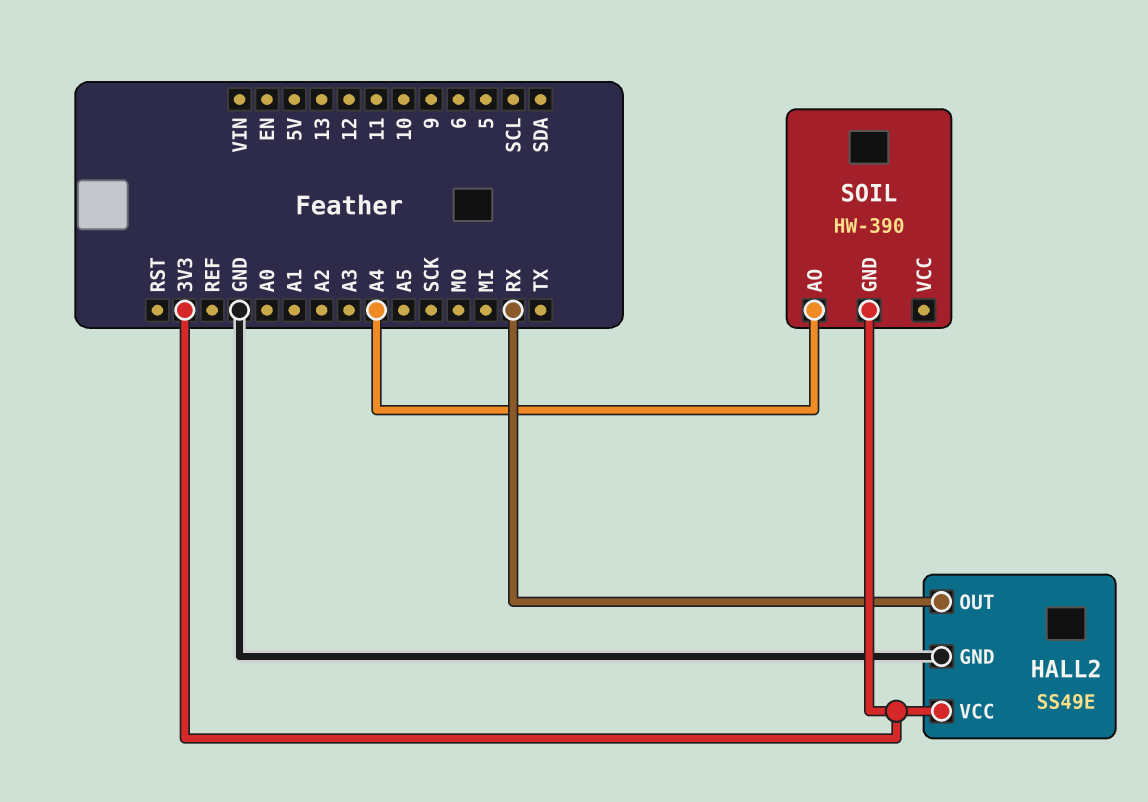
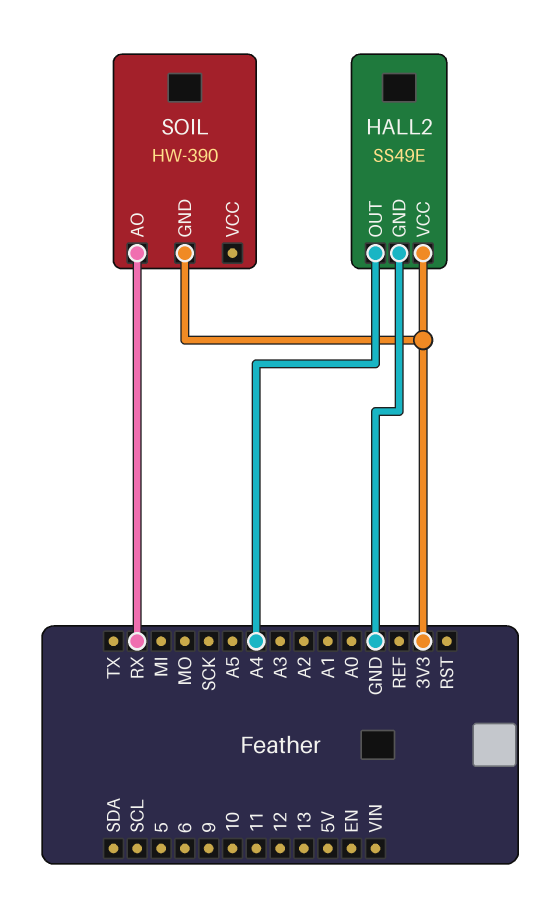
HALL2 pin OUT: RX -> A4
SOIL pin AO: A4 -> RX

